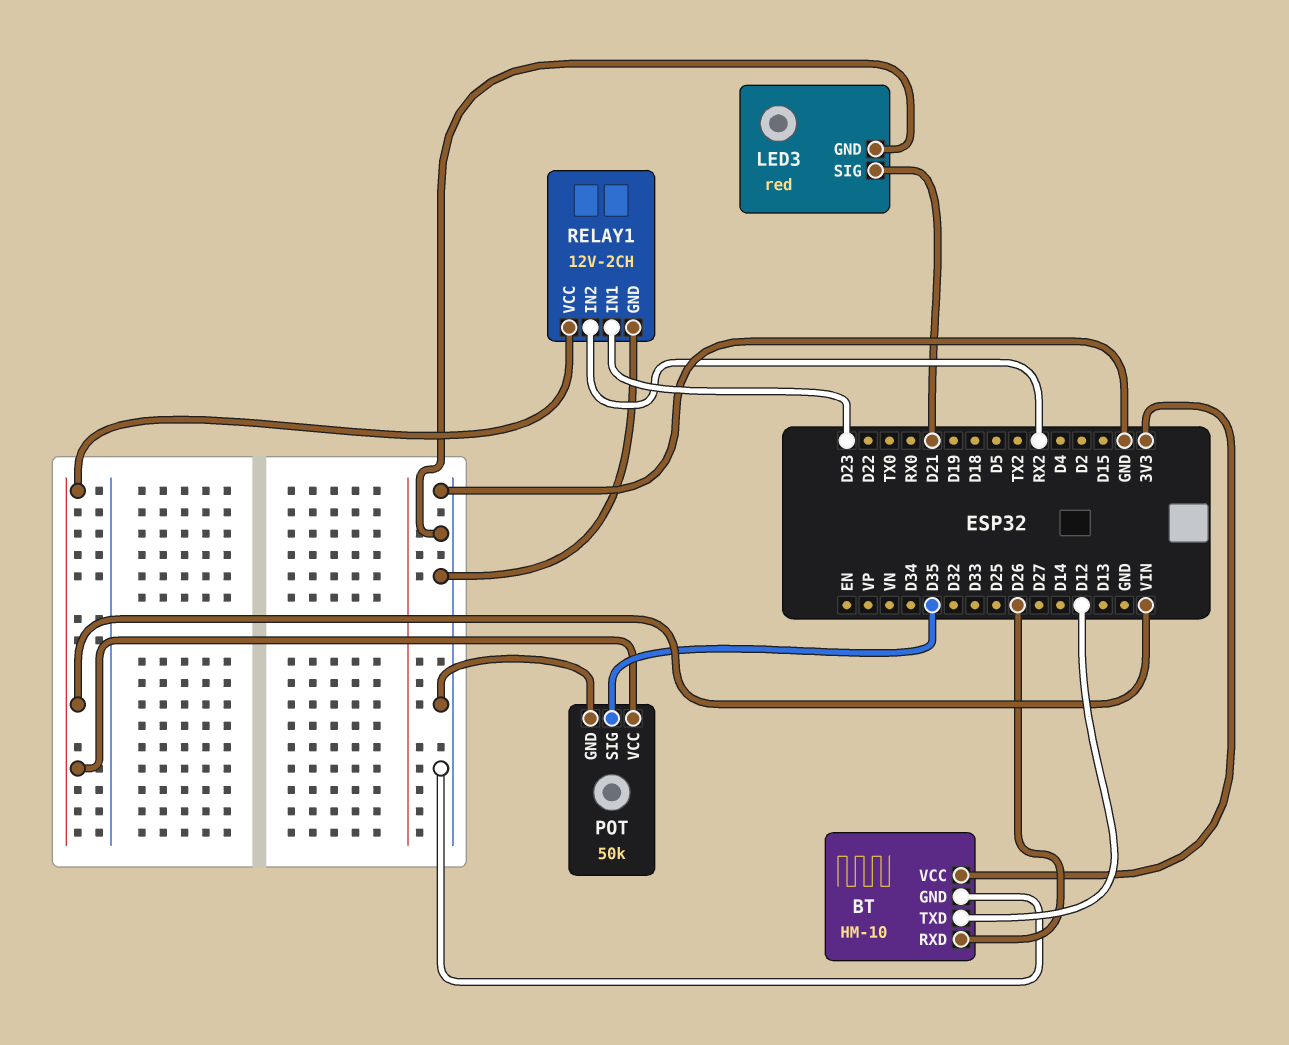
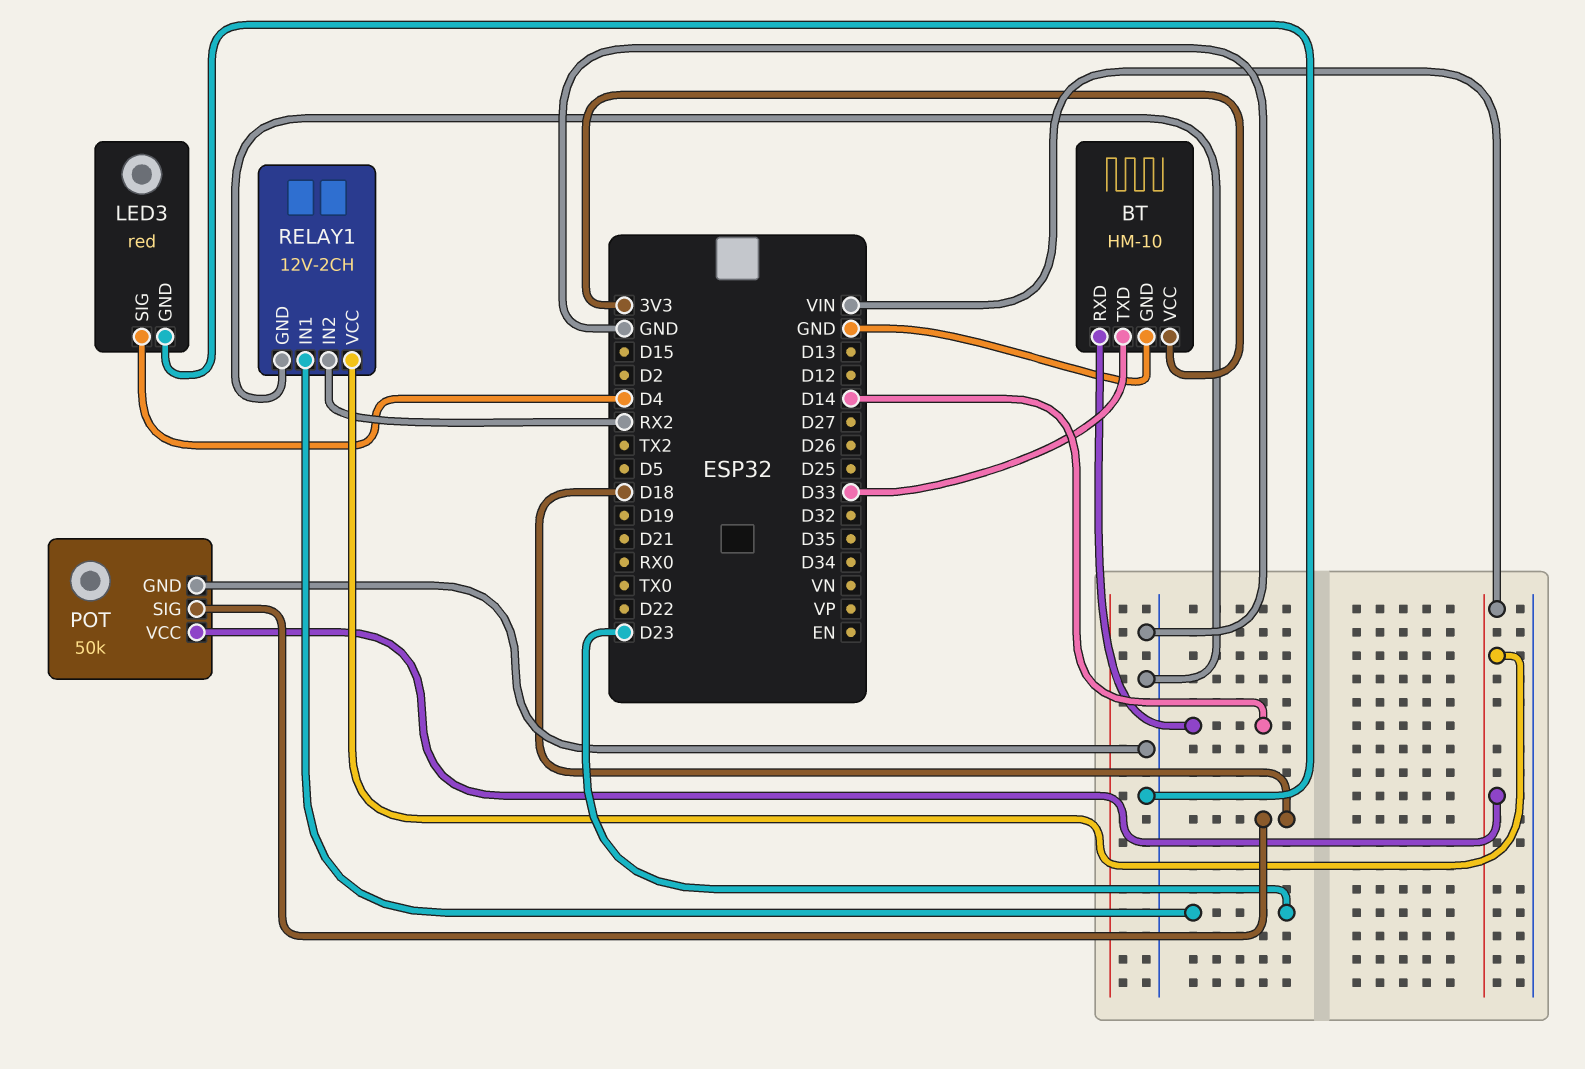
BT pin RXD: D26 -> D14
BT pin TXD: D12 -> D33
LED3 pin SIG: D21 -> D4
POT pin SIG: D35 -> D18

